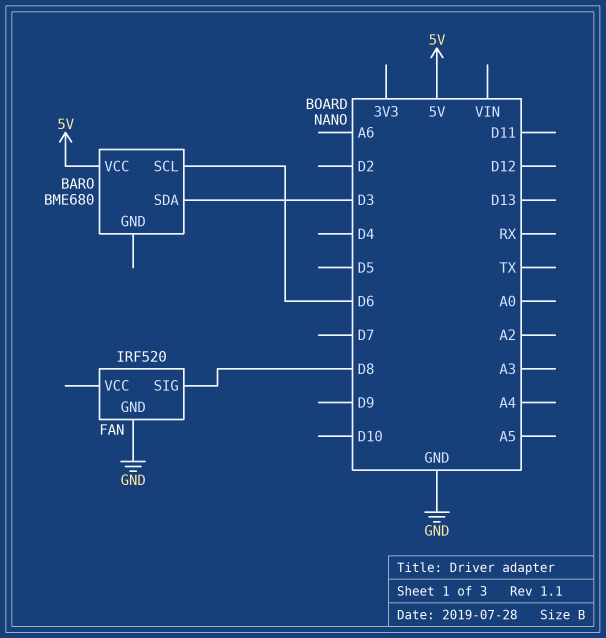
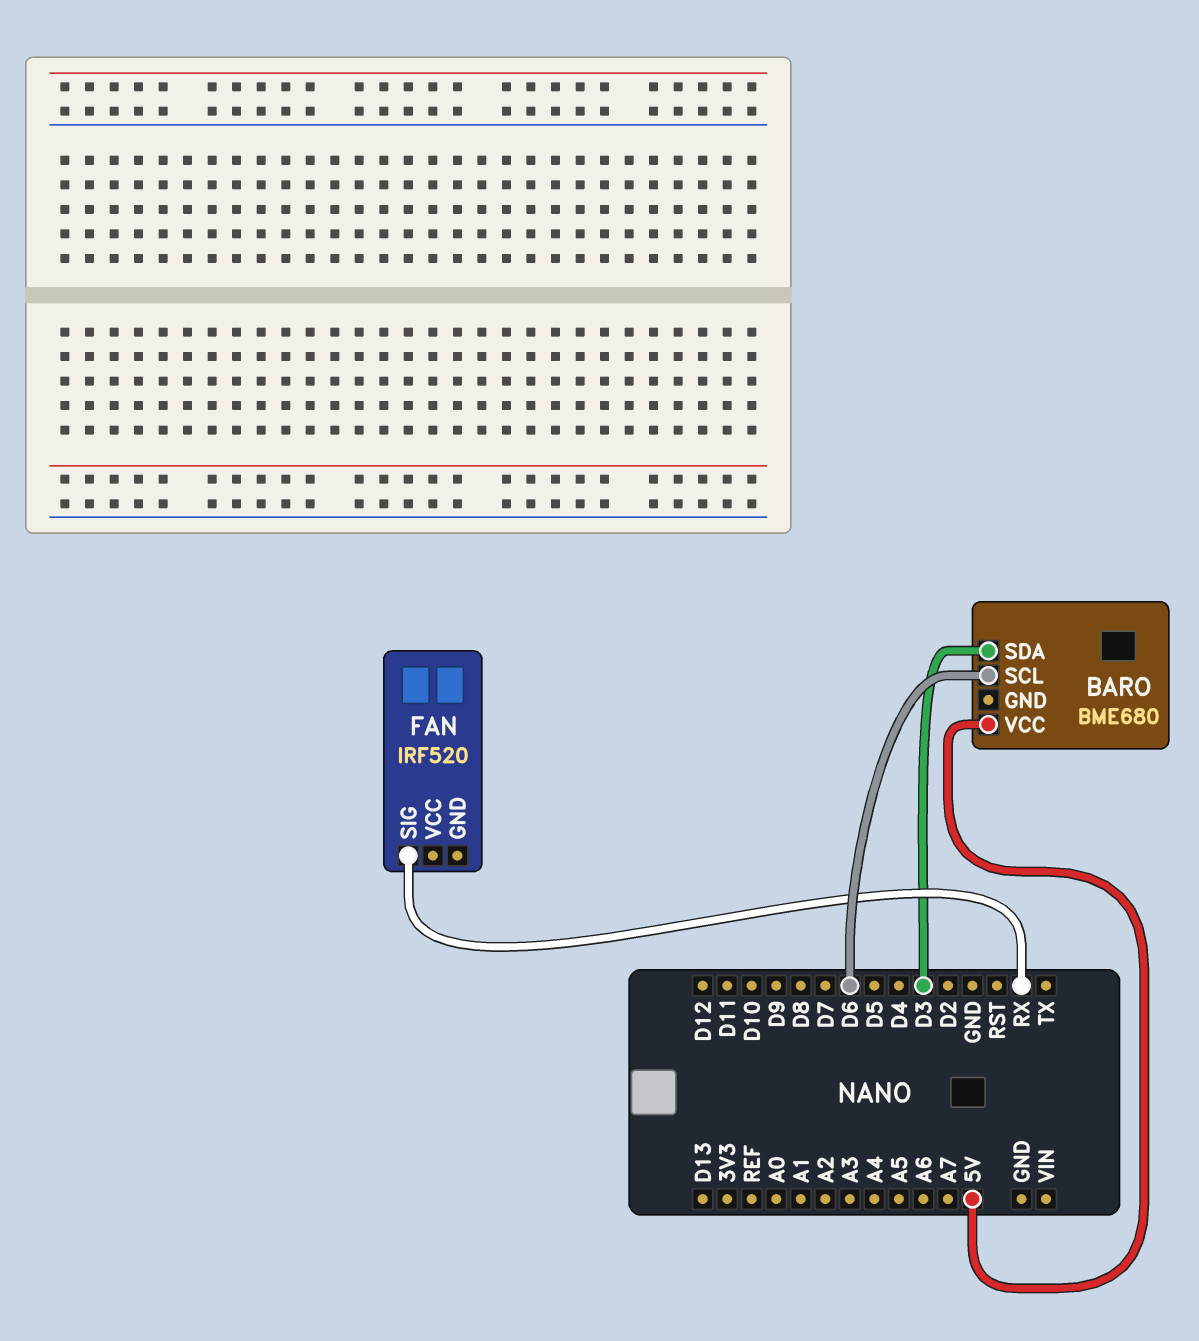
FAN pin GND: GND -> none
FAN pin SIG: D8 -> RX

